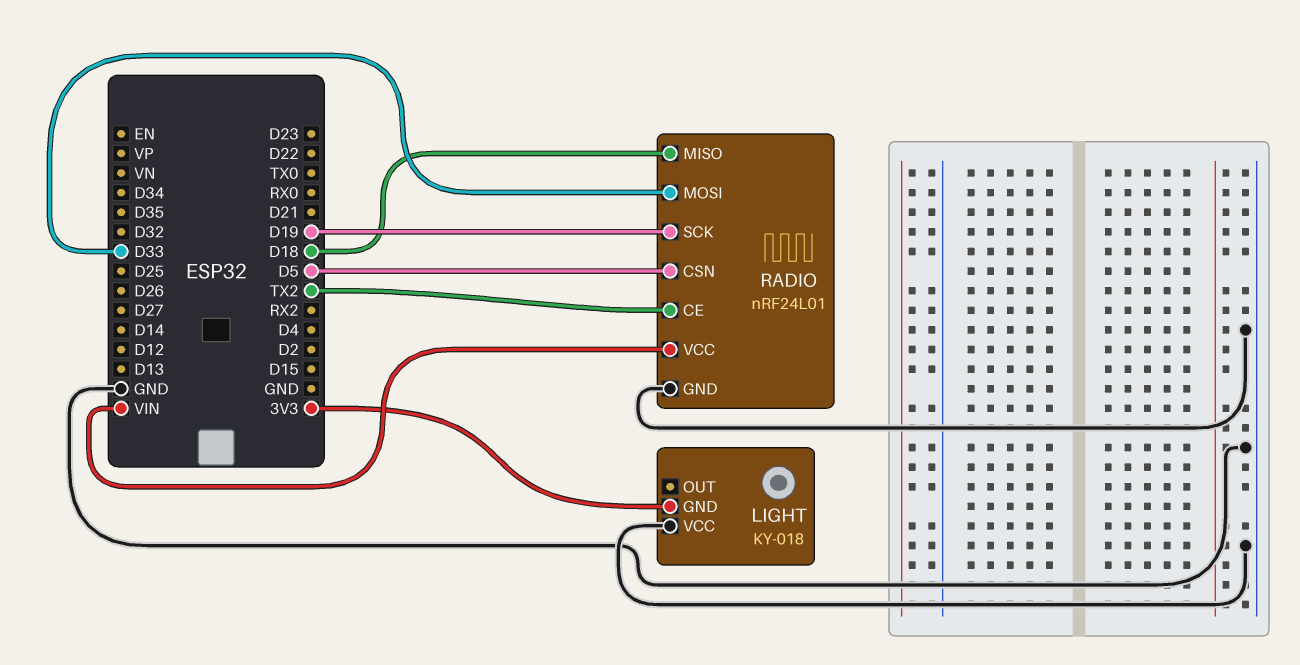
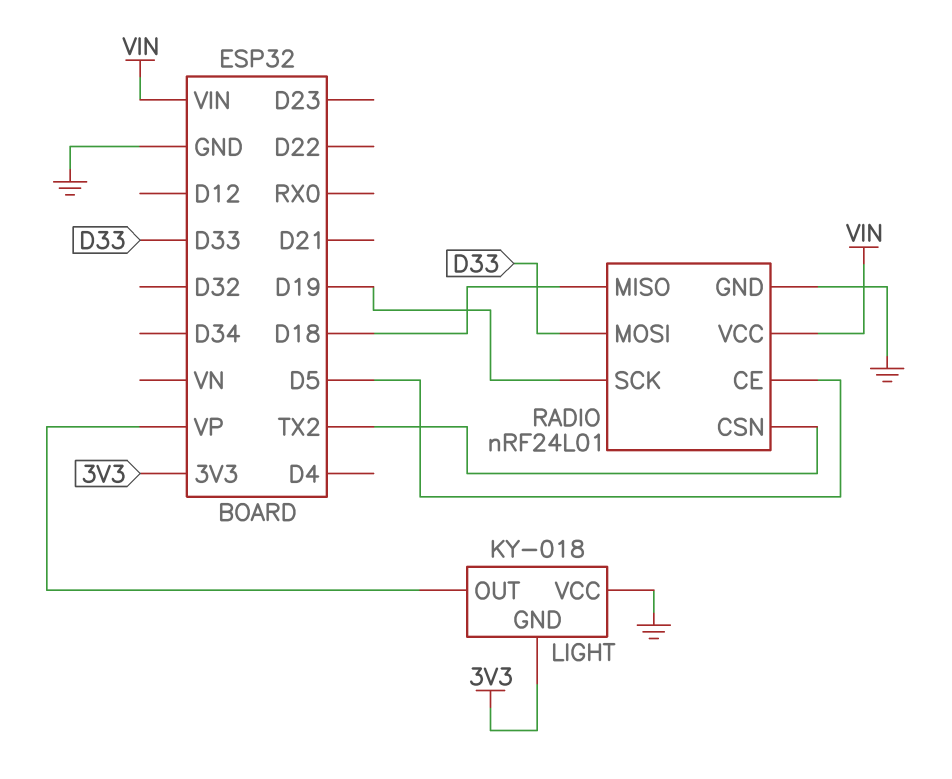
LIGHT pin OUT: none -> VP
RADIO pin CE: TX2 -> D5
RADIO pin CSN: D5 -> TX2

